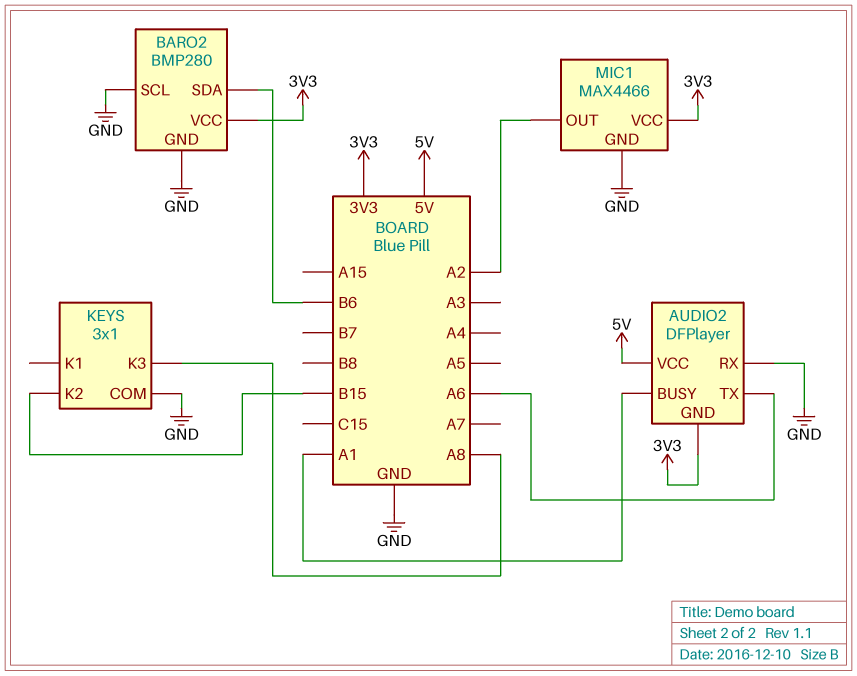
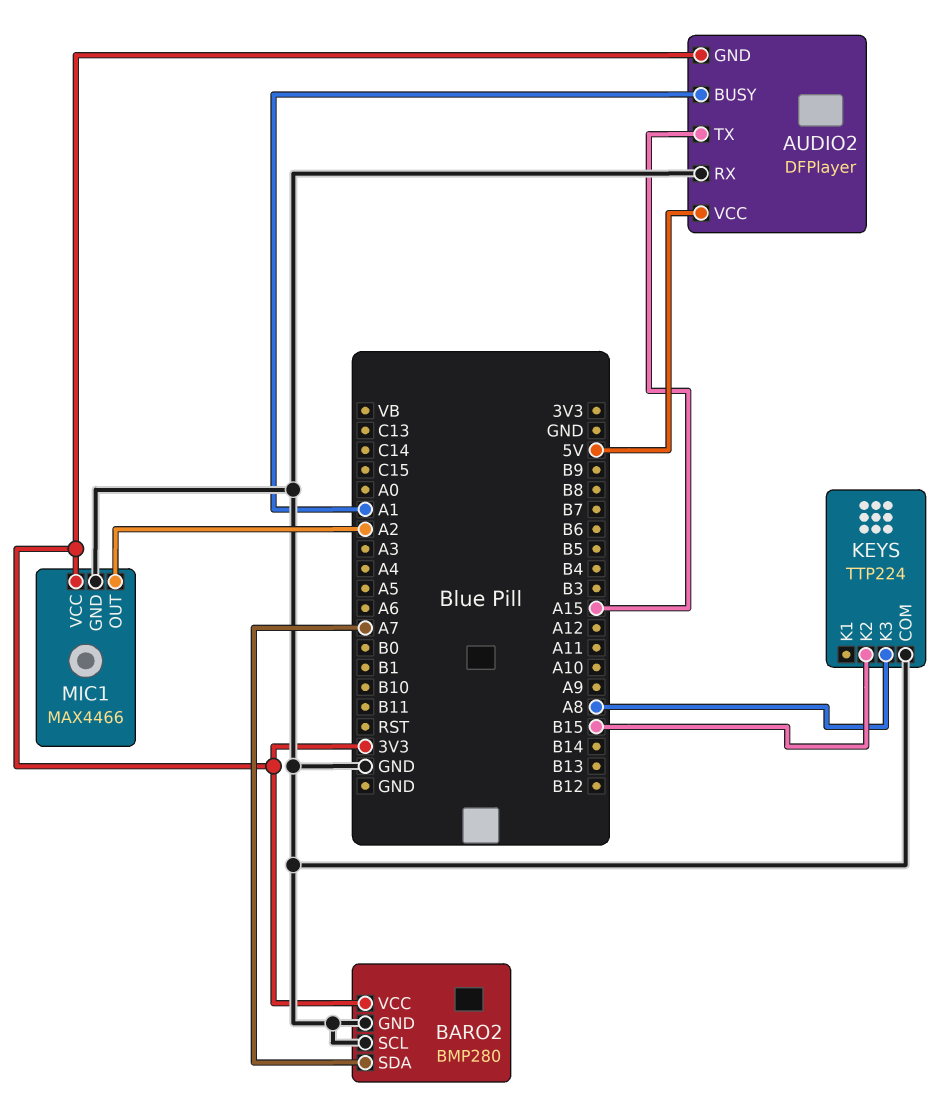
AUDIO2 pin TX: A6 -> A15
BARO2 pin SDA: B6 -> A7
KEYS: 3x1 -> TTP224

